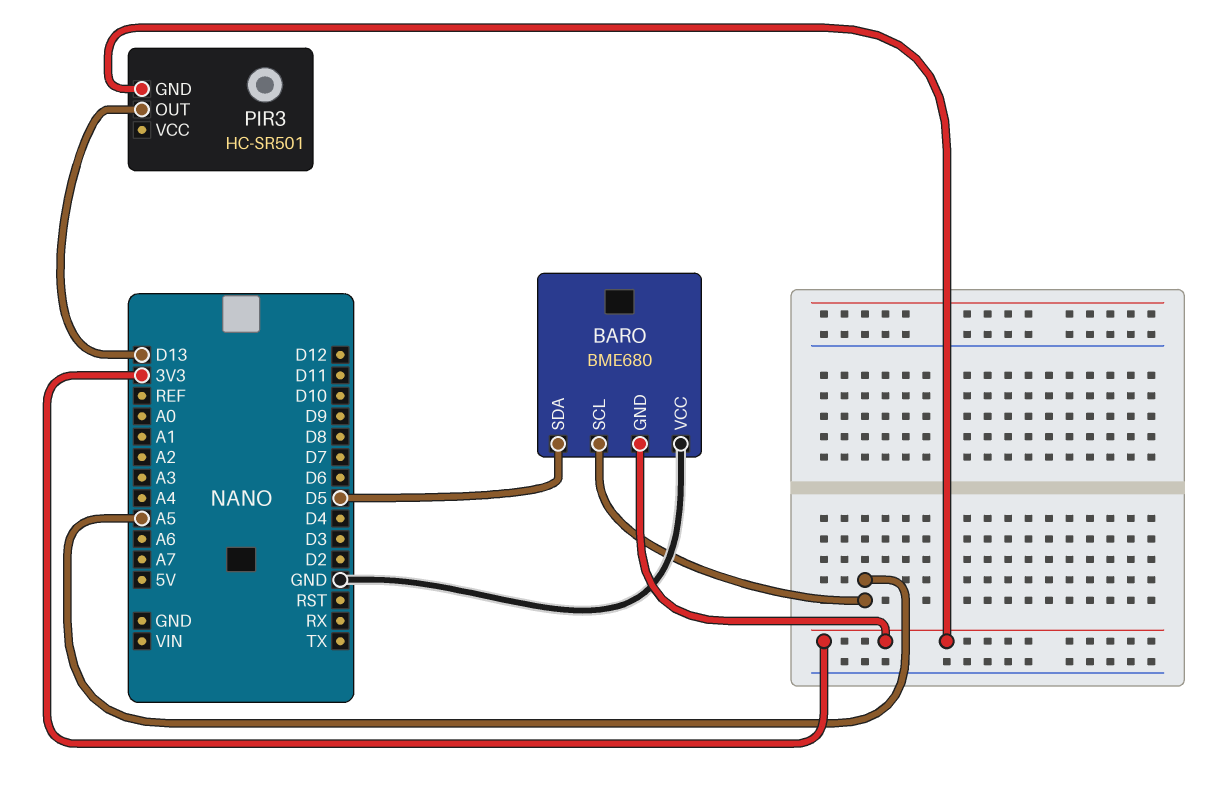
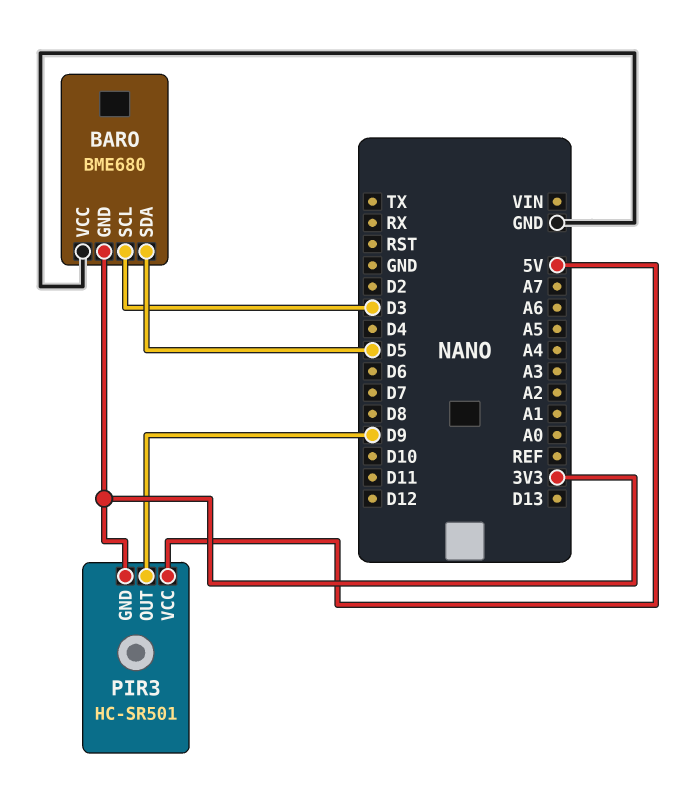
BARO pin SCL: A5 -> D3
PIR3 pin OUT: D13 -> D9
PIR3 pin VCC: none -> 5V

